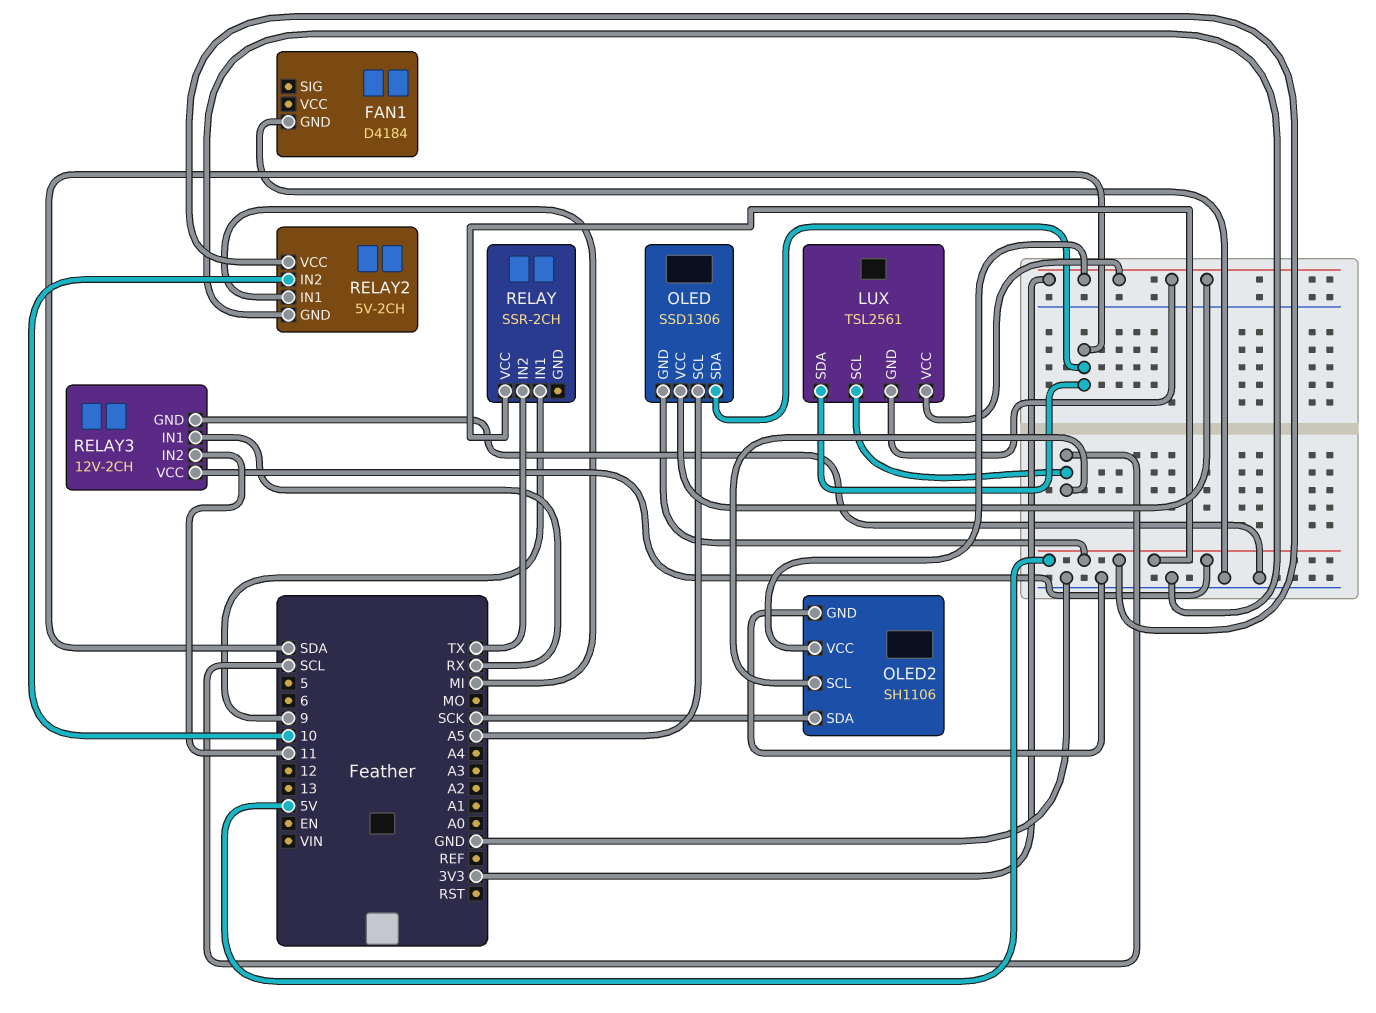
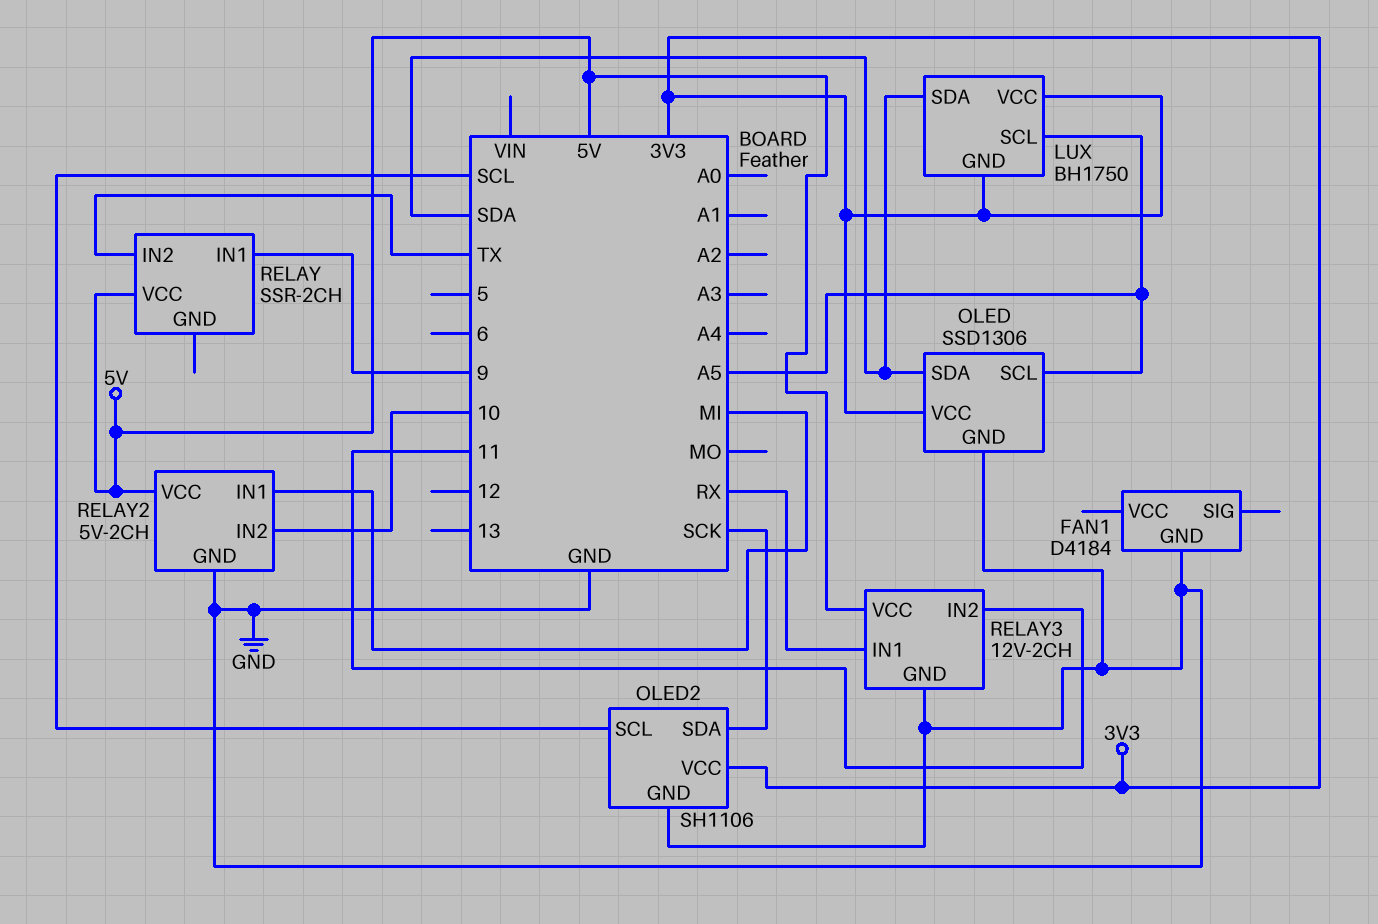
LUX: TSL2561 -> BH1750
LUX pin SCL: SCL -> A5
OLED pin GND: 5V -> GND

